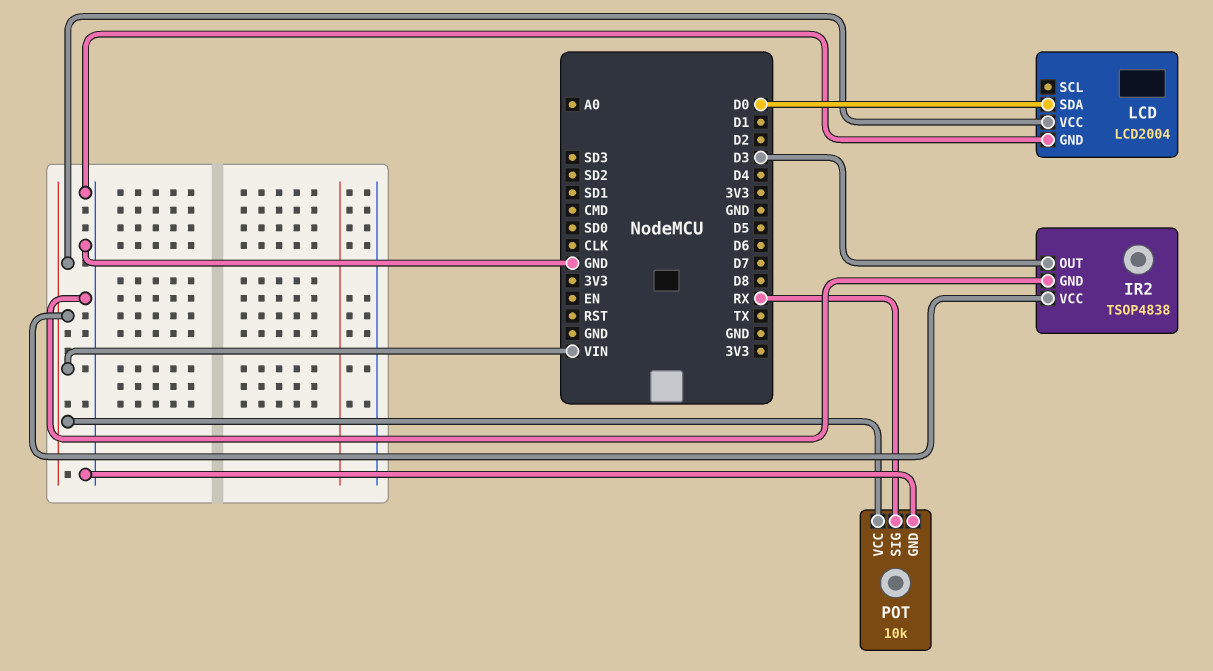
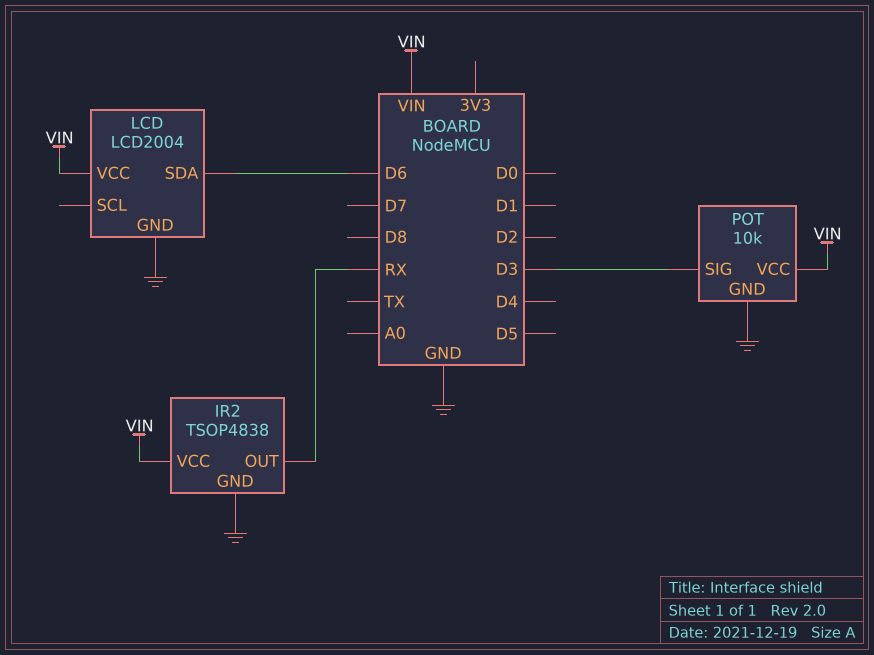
IR2 pin OUT: D3 -> RX
LCD pin SDA: D0 -> D6
POT pin SIG: RX -> D3

